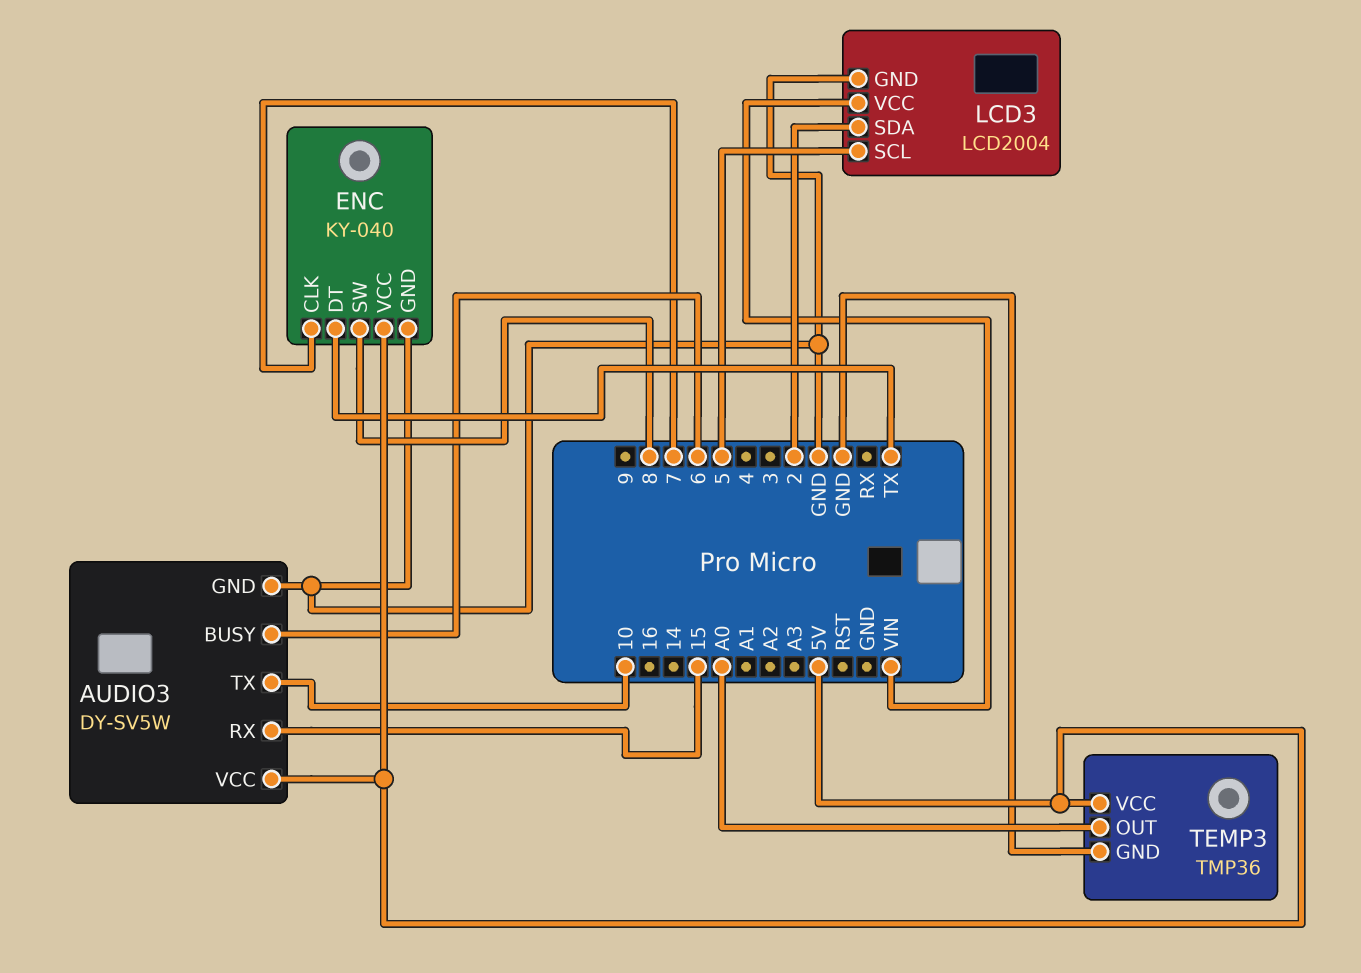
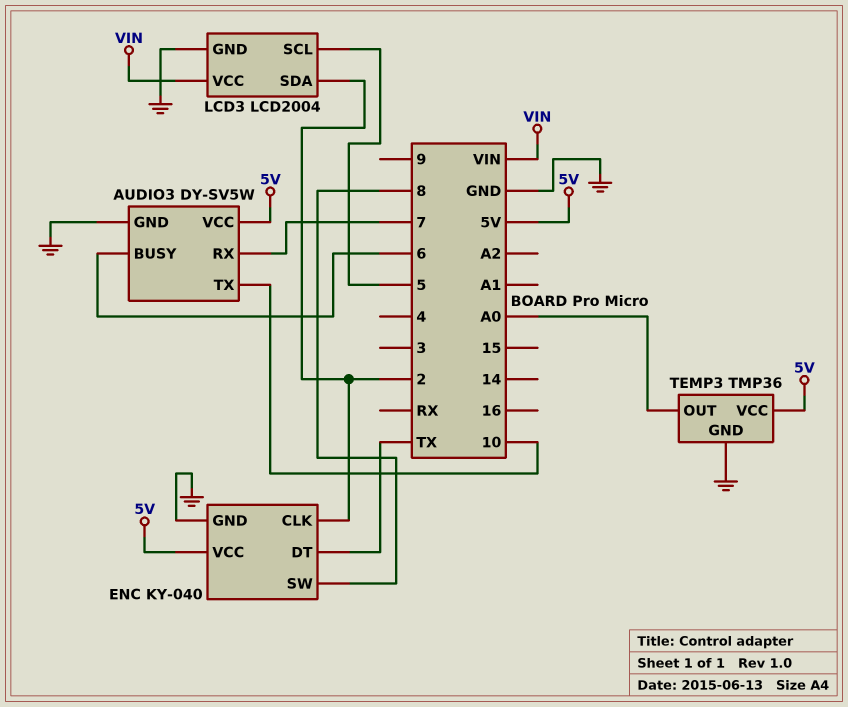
AUDIO3 pin RX: 15 -> 7
ENC pin CLK: 7 -> 2

